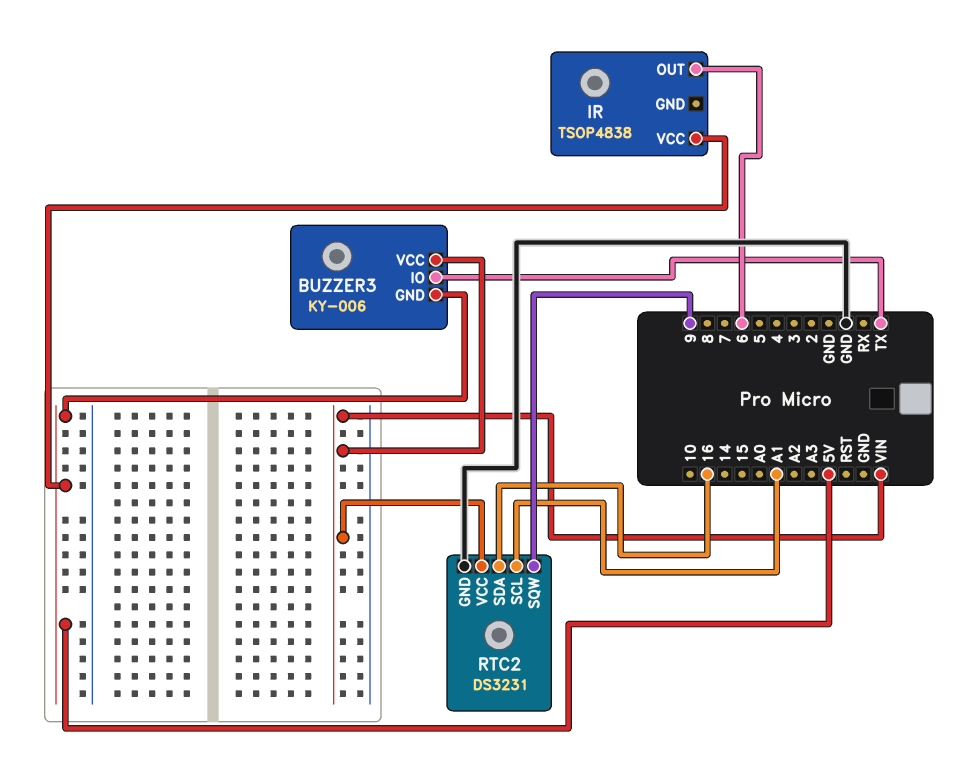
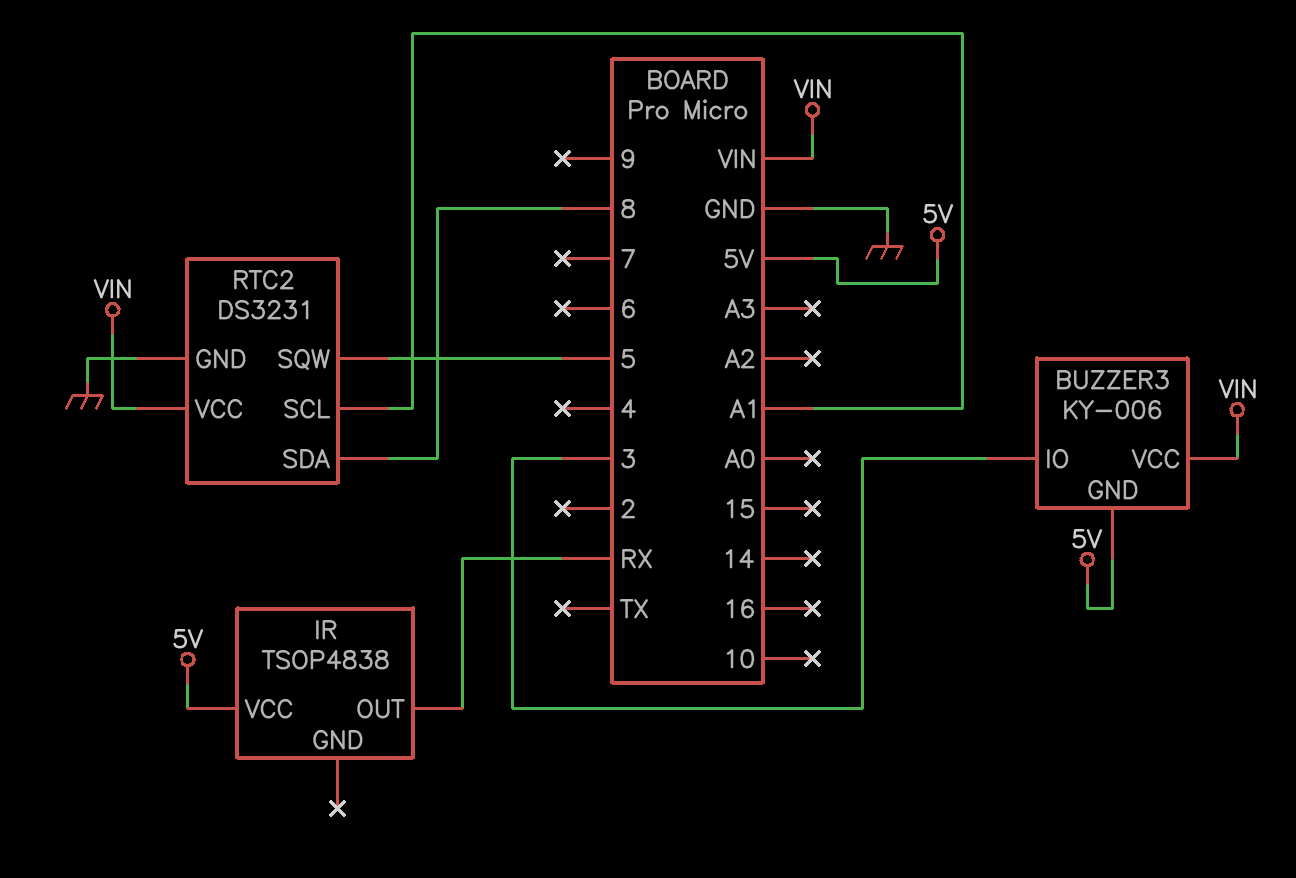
BUZZER3 pin IO: TX -> 3
IR pin OUT: 6 -> RX
RTC2 pin SDA: 16 -> 8
RTC2 pin SQW: 9 -> 5

